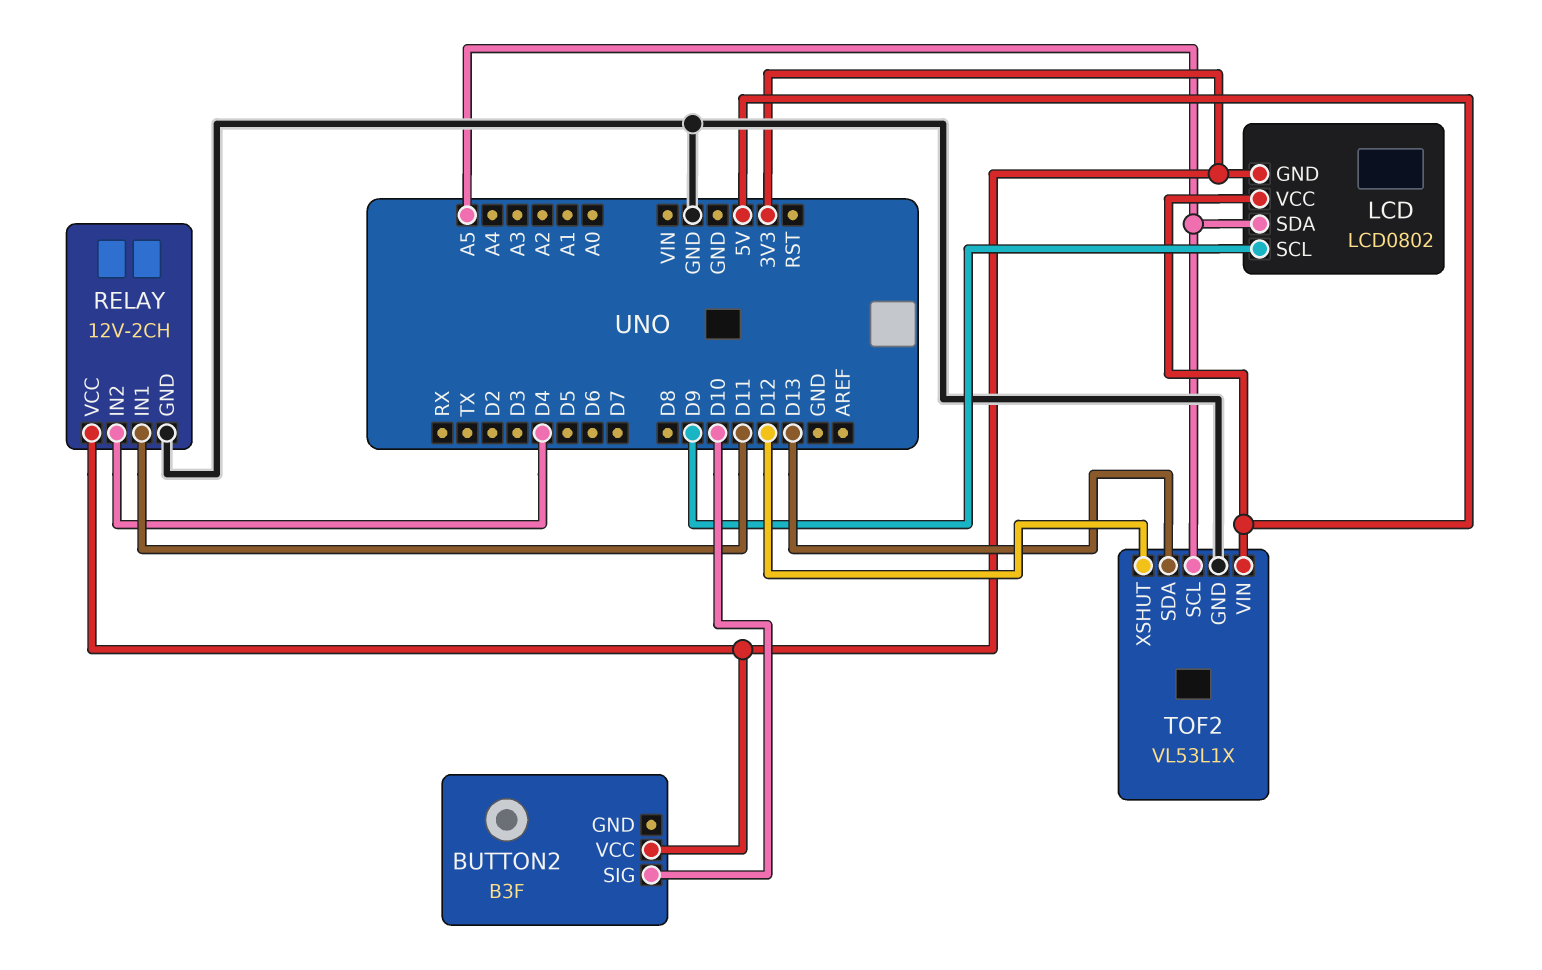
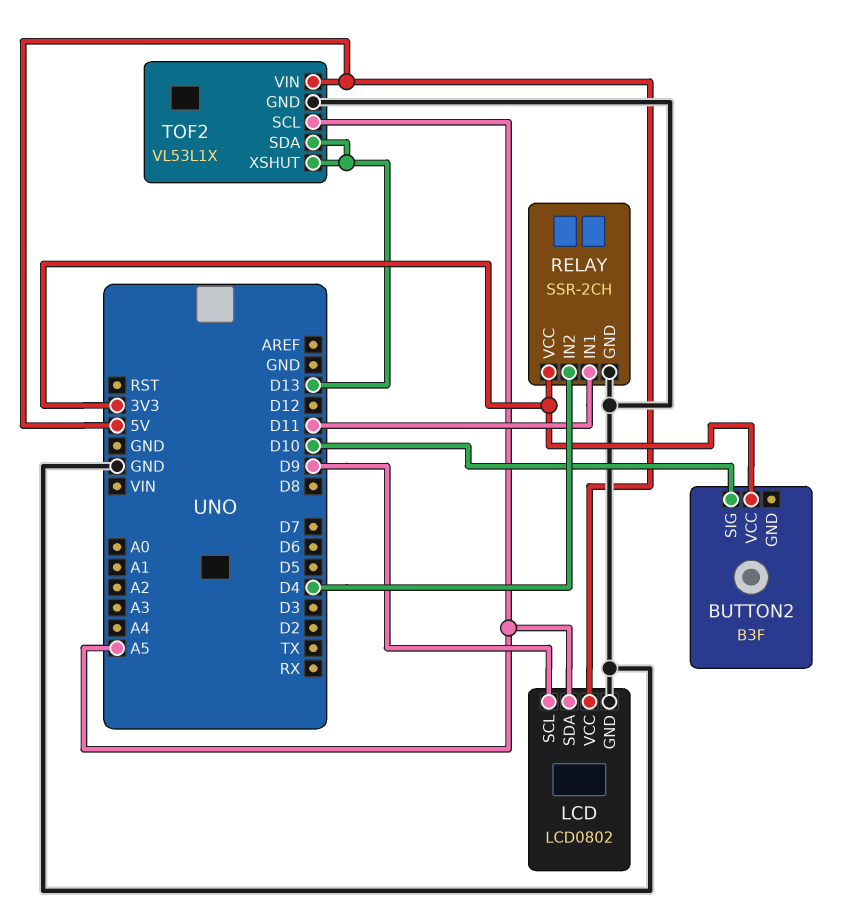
LCD pin GND: 3V3 -> GND
RELAY: 12V-2CH -> SSR-2CH
TOF2 pin XSHUT: D12 -> D13

